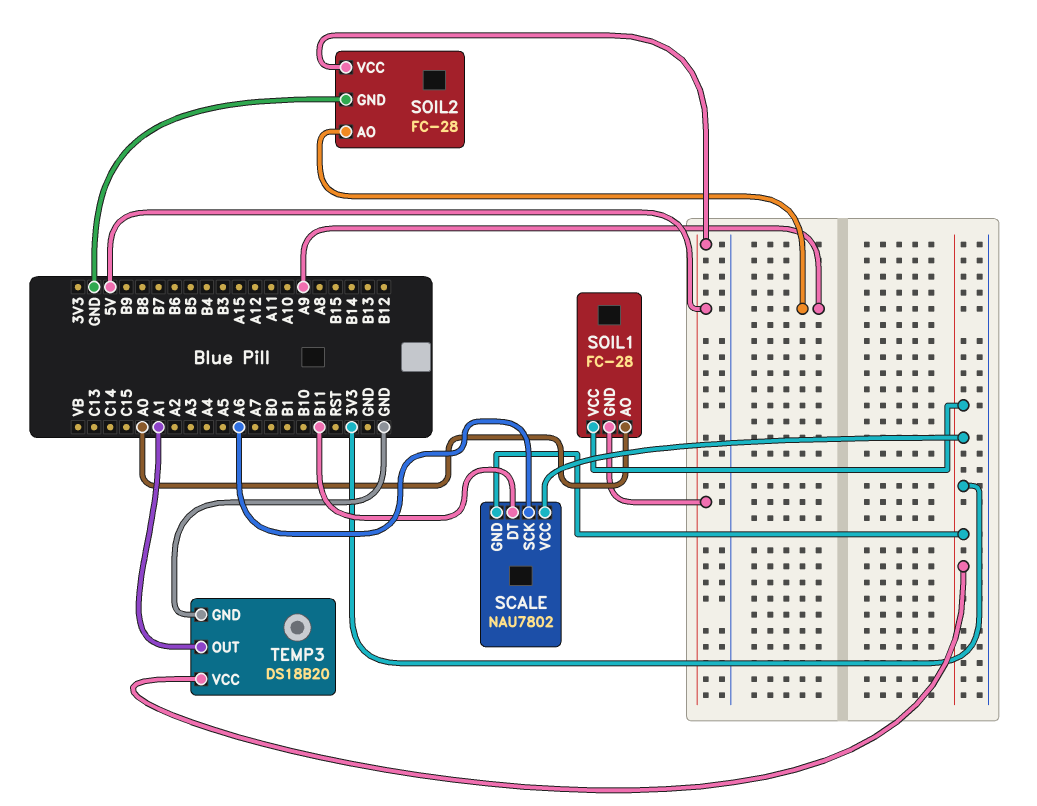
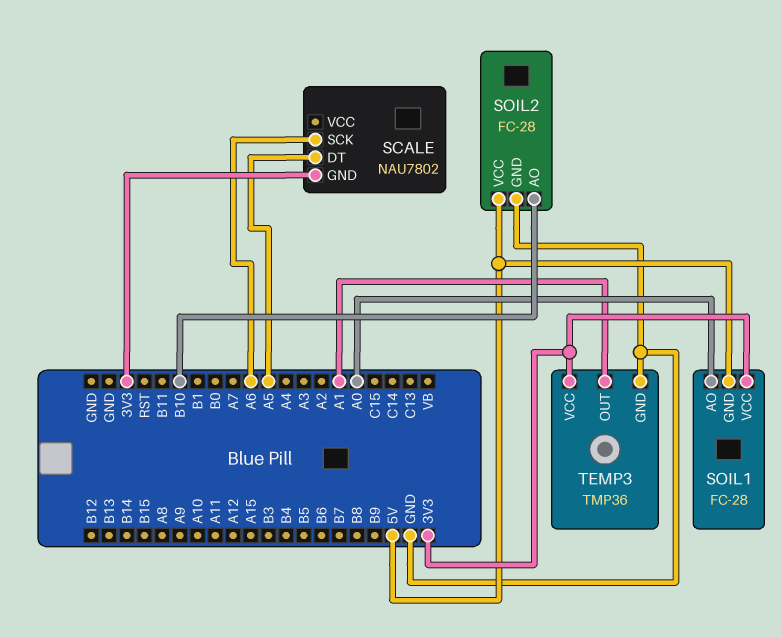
SCALE pin DT: B11 -> A5
SCALE pin VCC: 3V3 -> none
SOIL2 pin AO: A9 -> B10
TEMP3: DS18B20 -> TMP36

